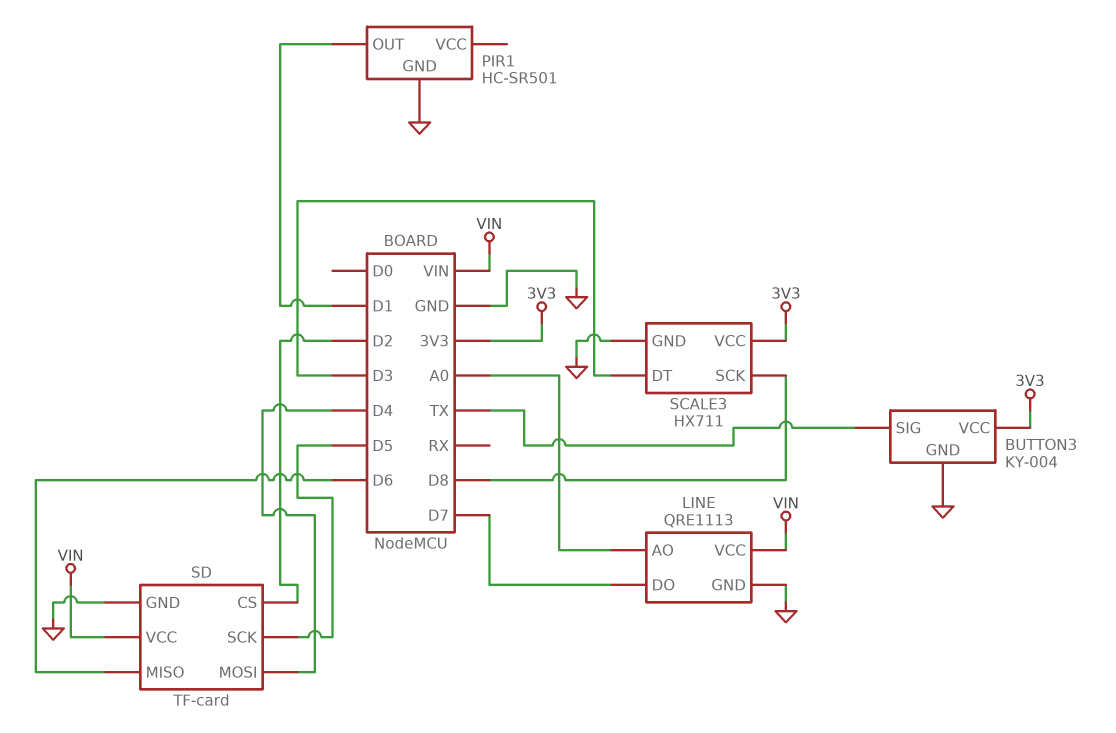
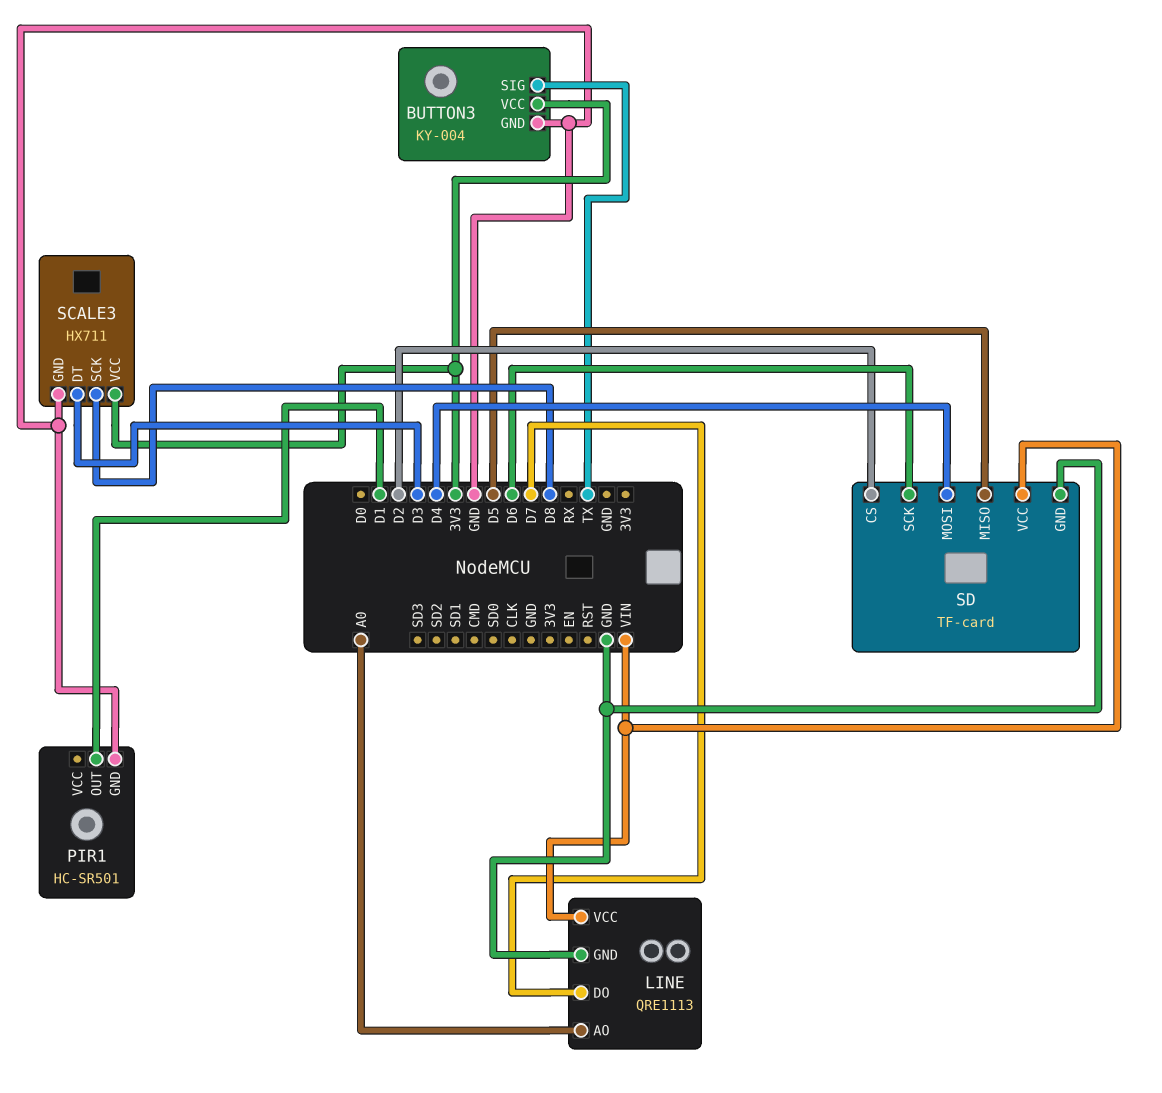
SD pin MISO: D6 -> D5
SD pin SCK: D5 -> D6

